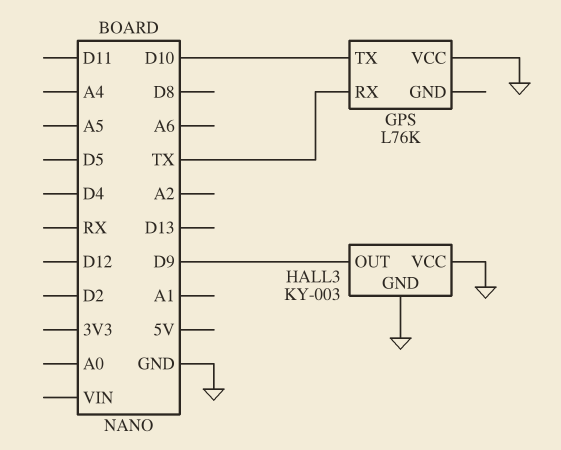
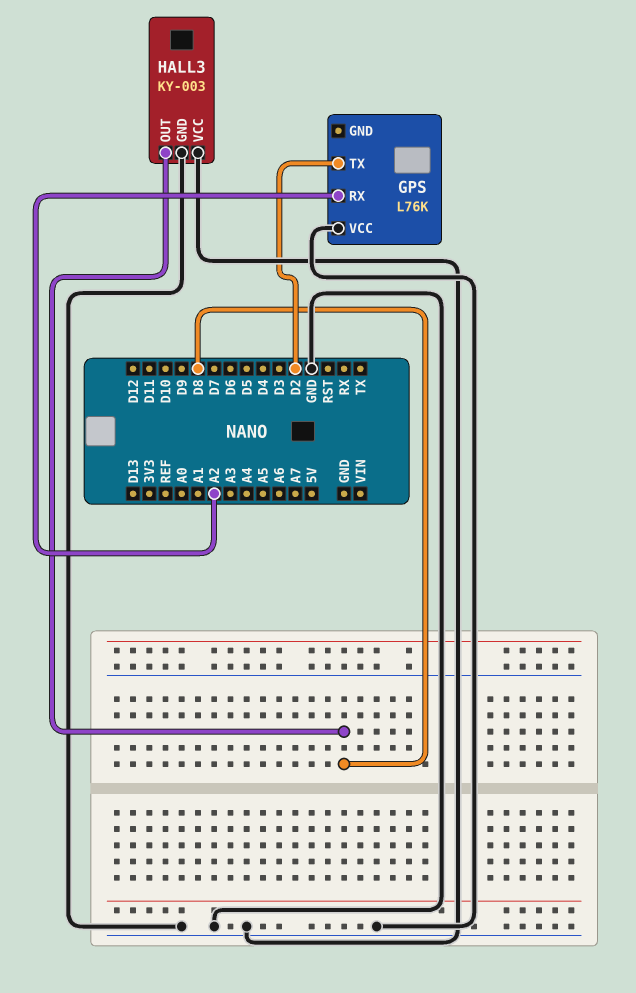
GPS pin RX: TX -> A2
GPS pin TX: D10 -> D2
HALL3 pin OUT: D9 -> D8

